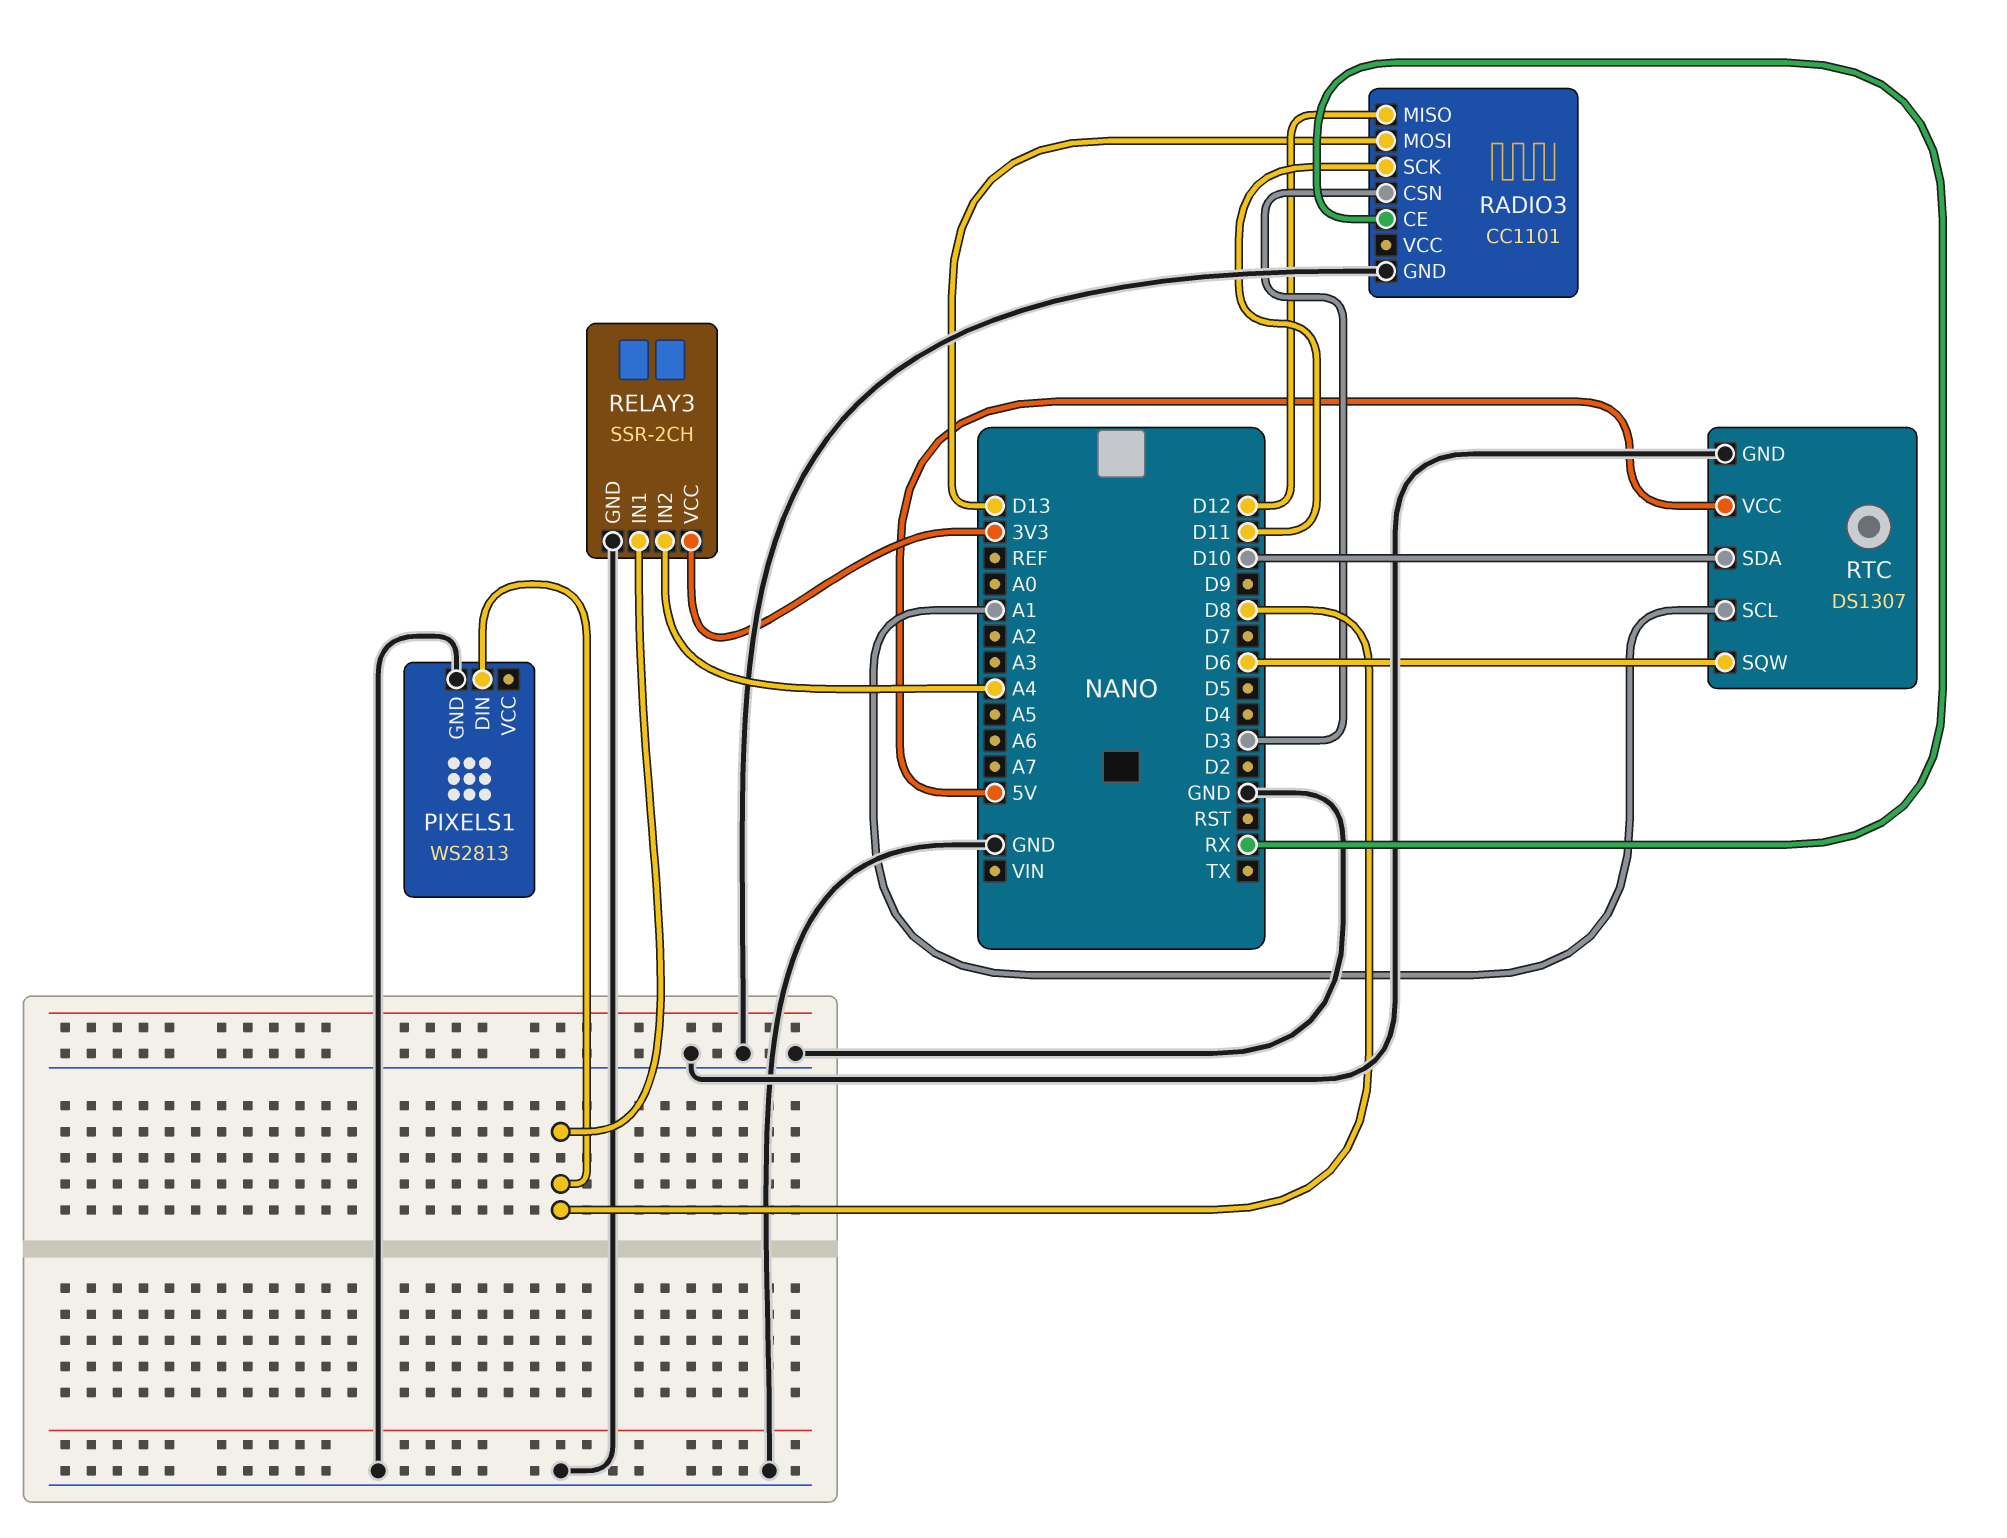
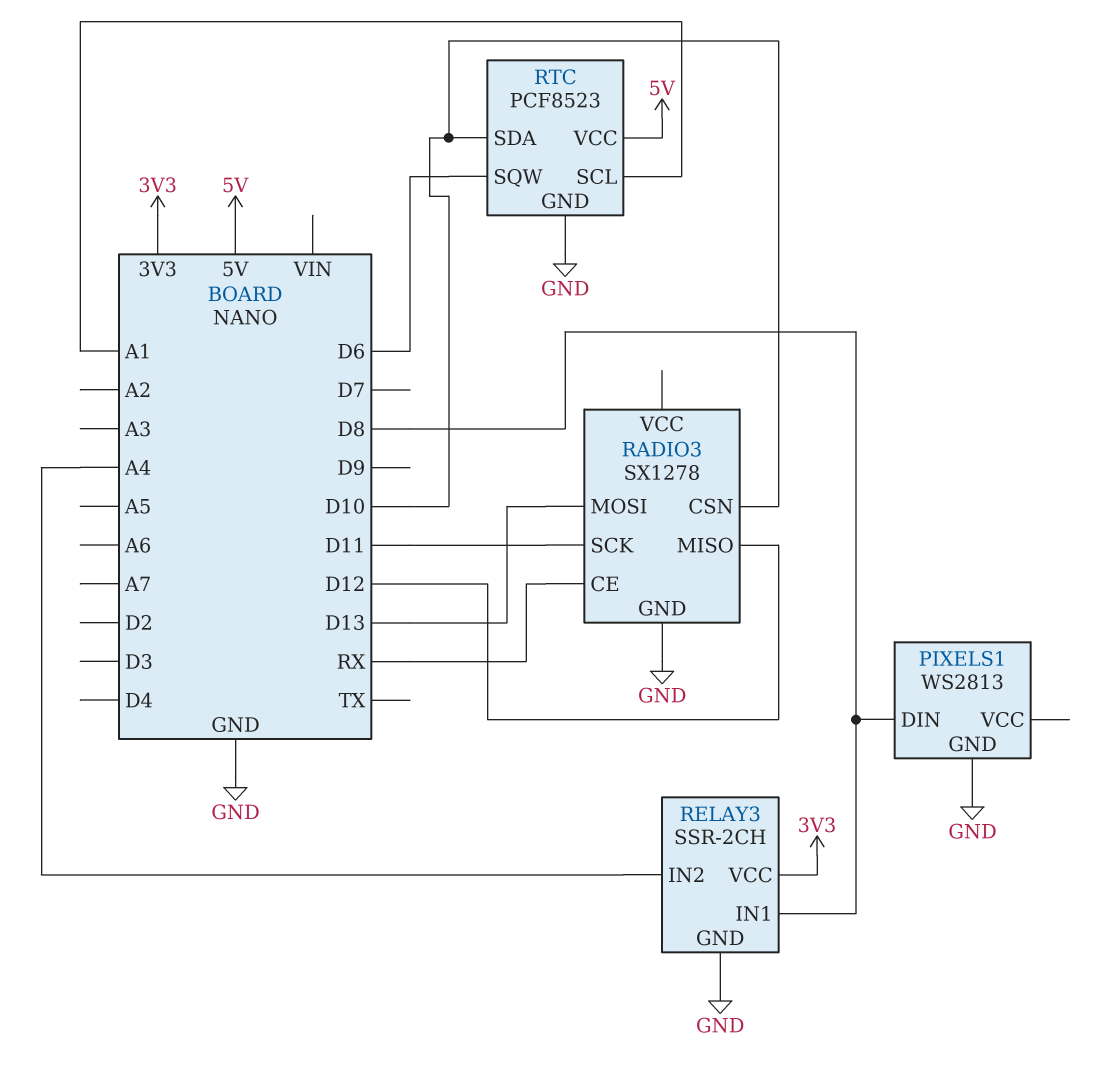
RADIO3: CC1101 -> SX1278
RADIO3 pin CSN: D3 -> D10
RTC: DS1307 -> PCF8523

